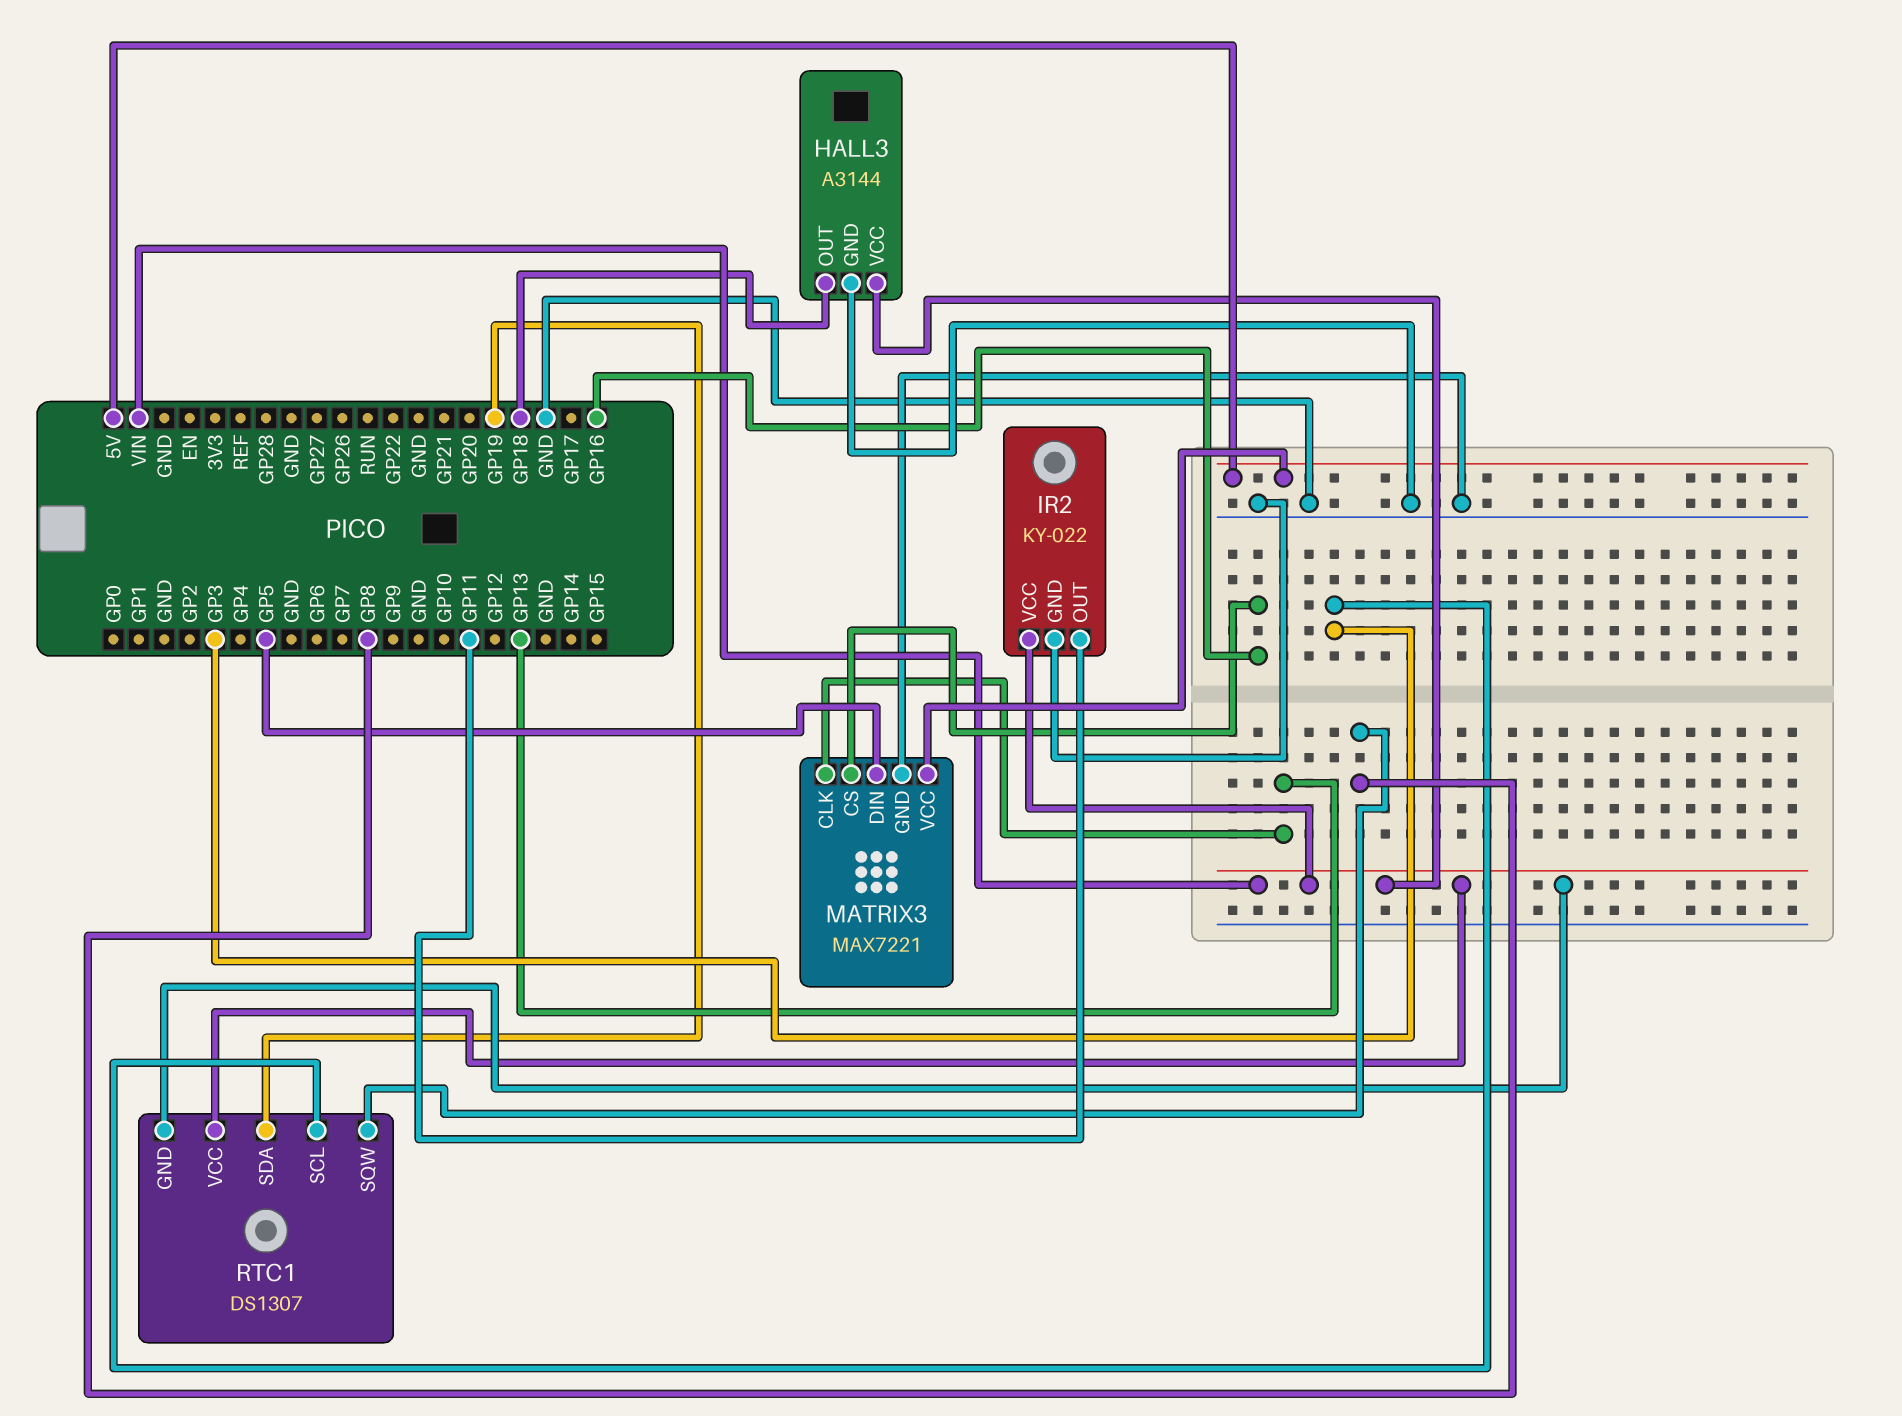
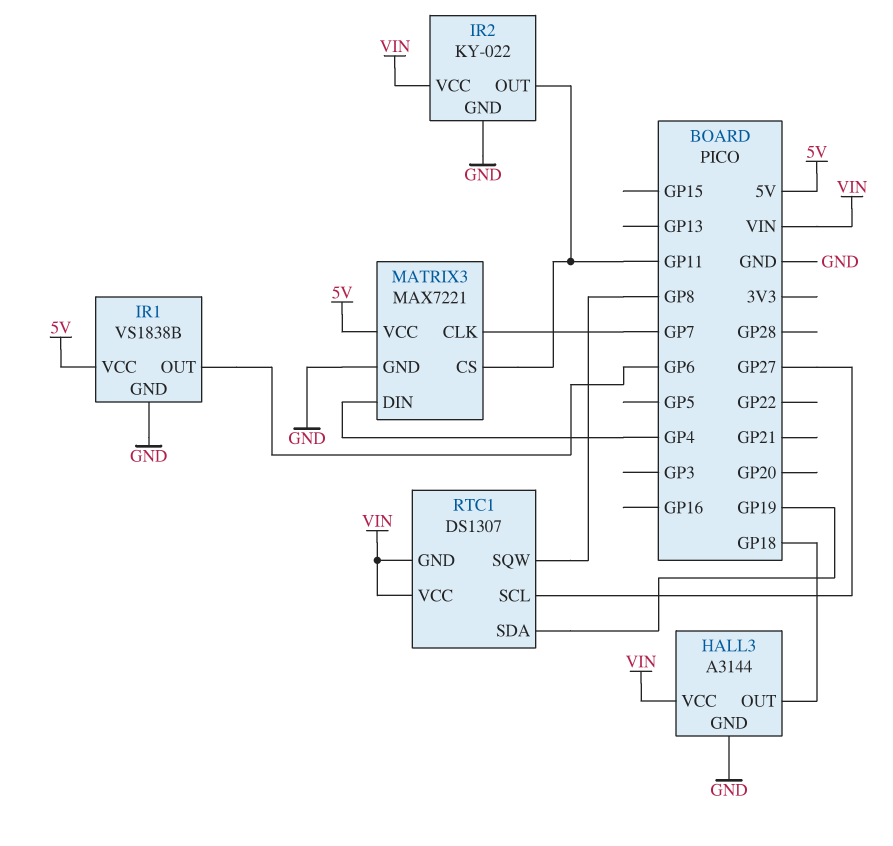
IR1: none -> VS1838B
IR1 pin GND: none -> GND
IR1 pin OUT: none -> GP6
IR1 pin VCC: none -> 5V
MATRIX3 pin CLK: GP13 -> GP7
MATRIX3 pin CS: GP16 -> GP11
MATRIX3 pin DIN: GP5 -> GP4
RTC1 pin SCL: GP3 -> GP27

